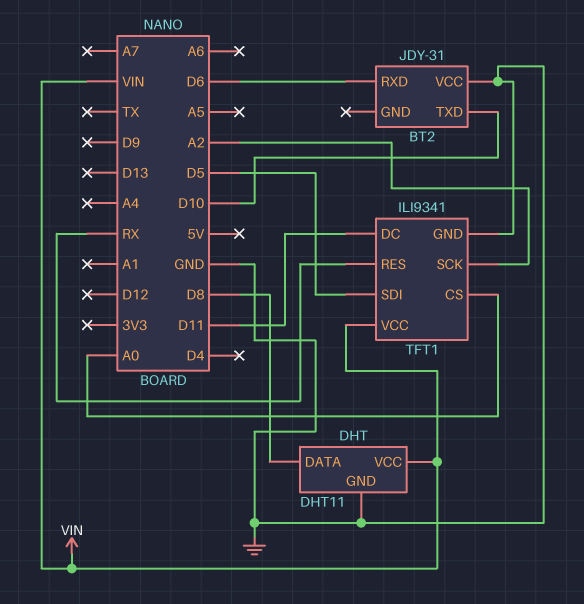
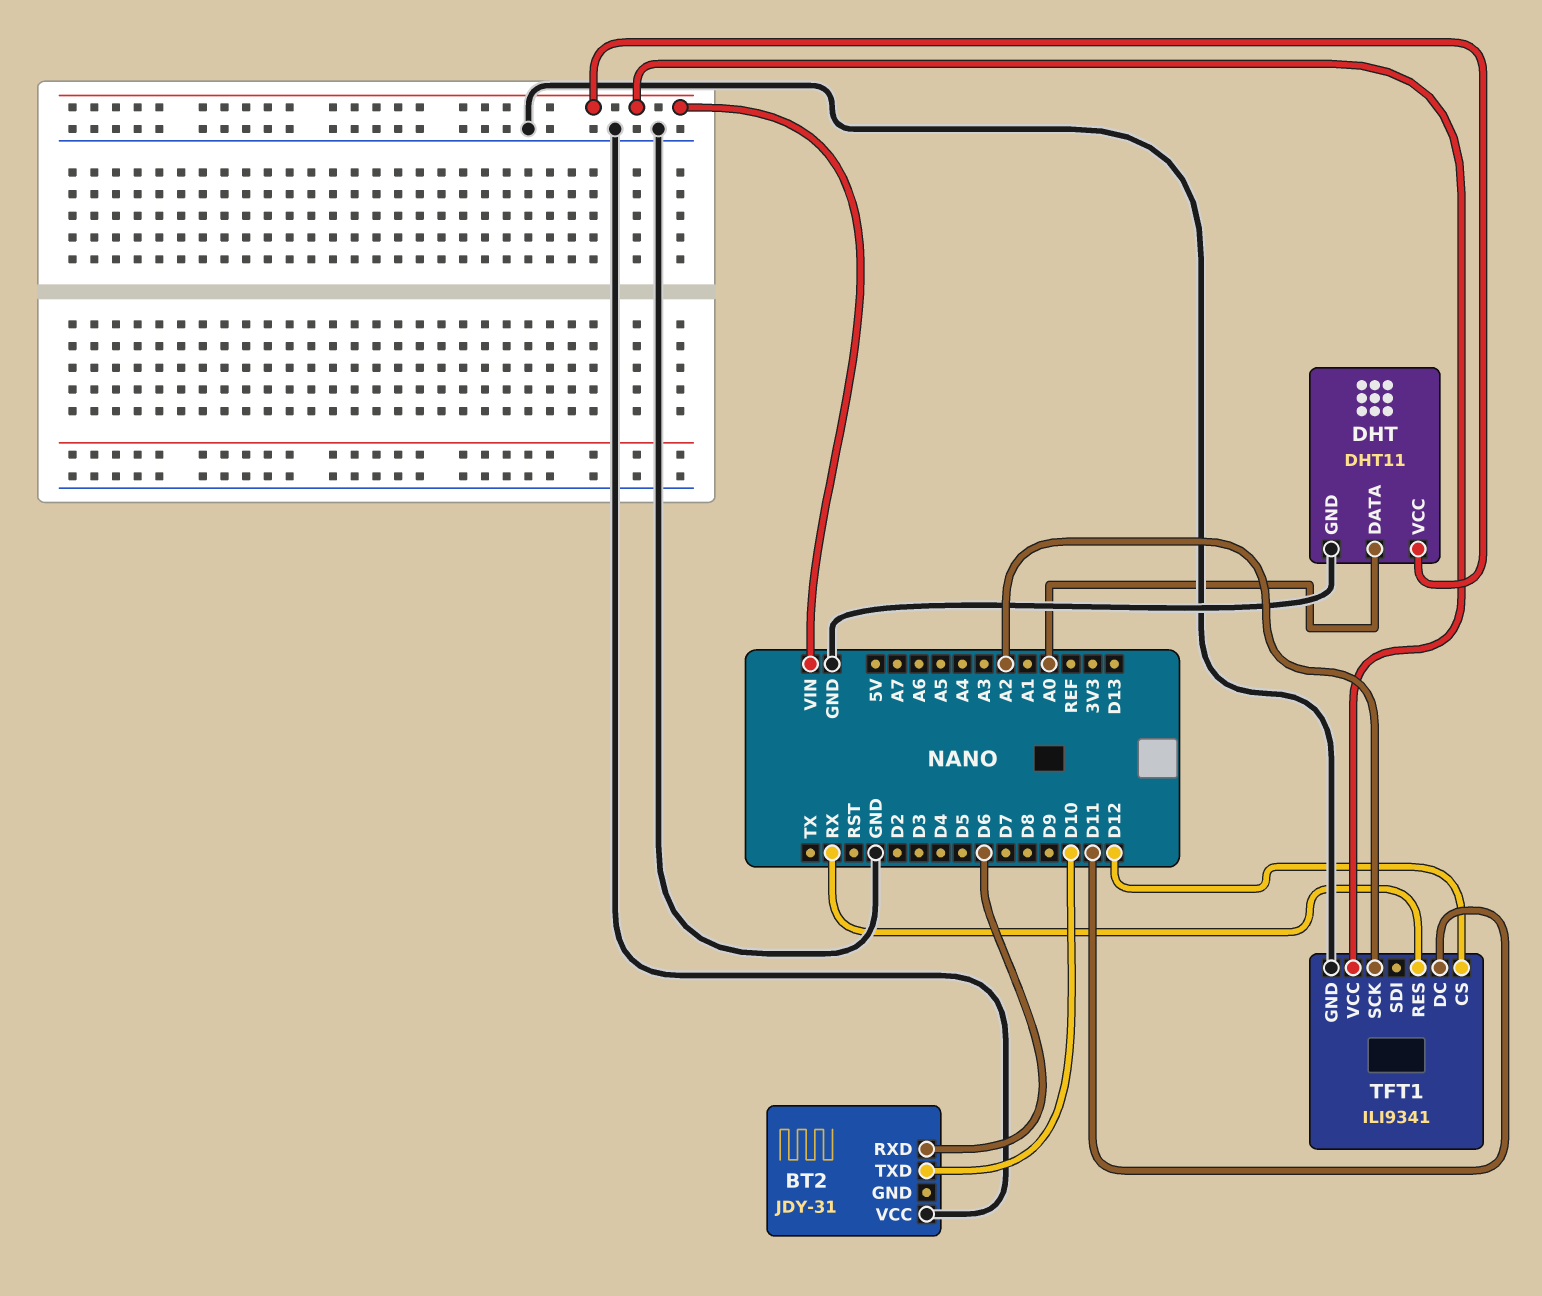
DHT pin DATA: D8 -> A0
TFT1 pin CS: A0 -> D12
TFT1 pin SDI: D5 -> none

